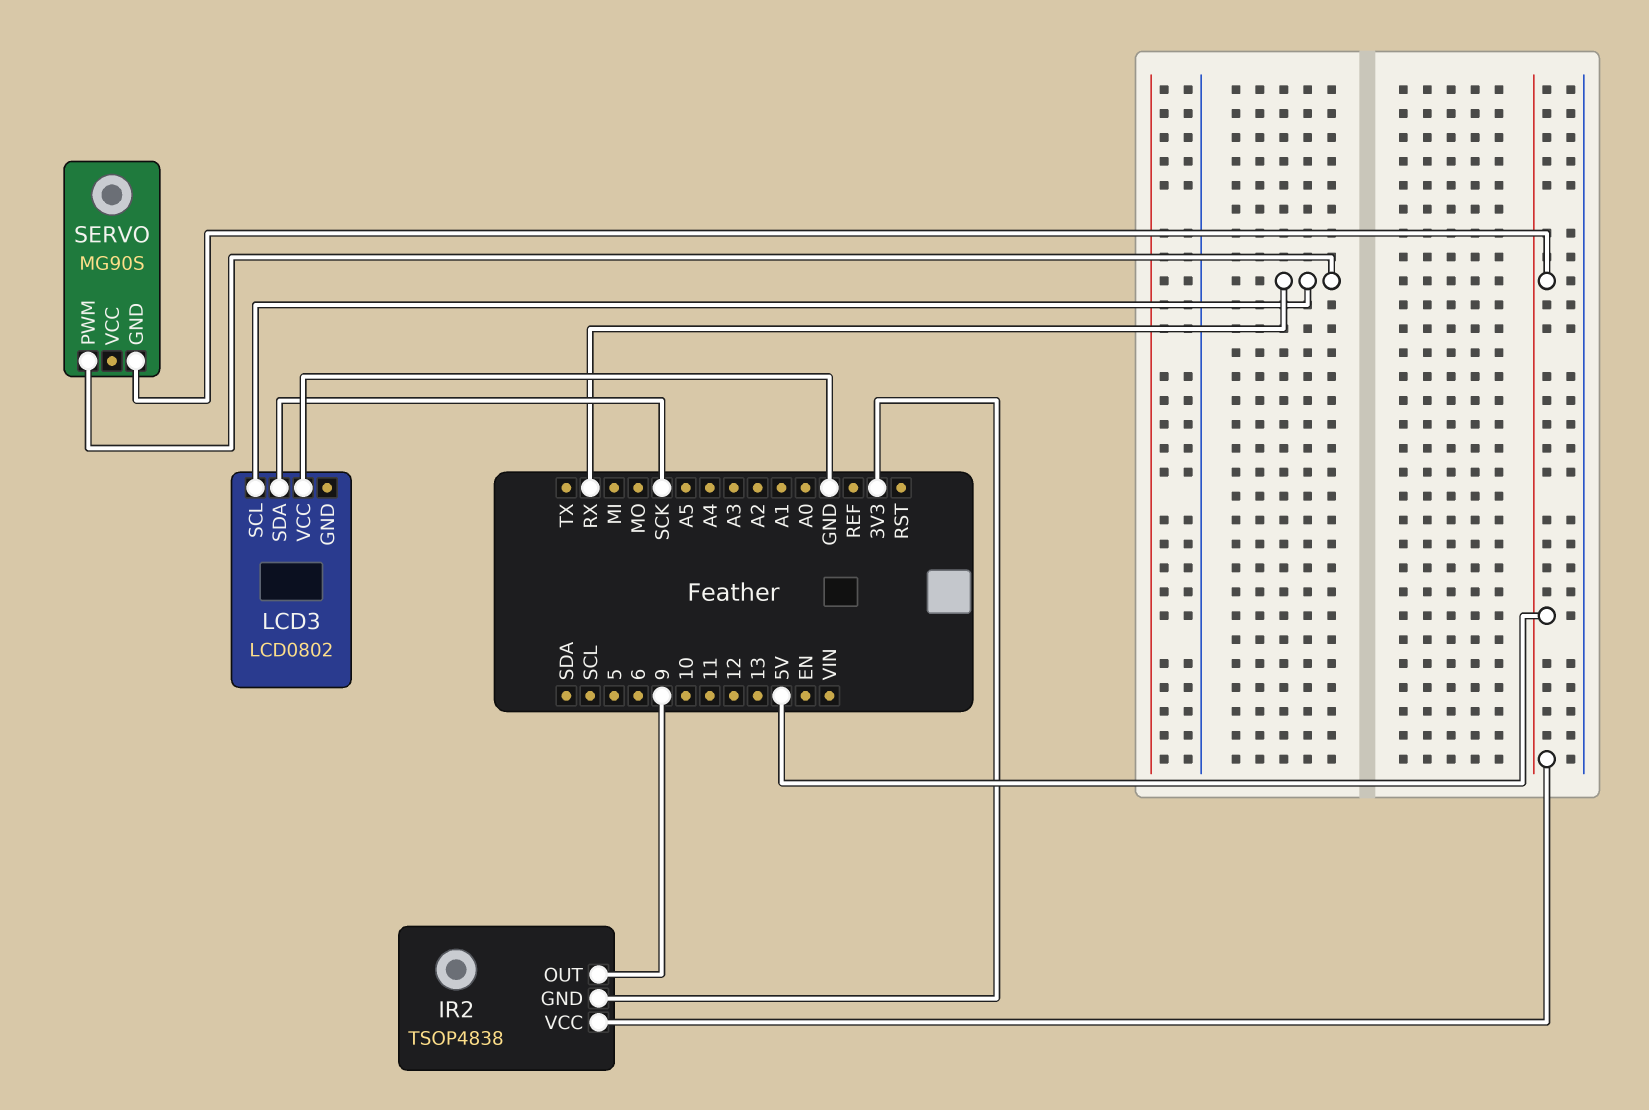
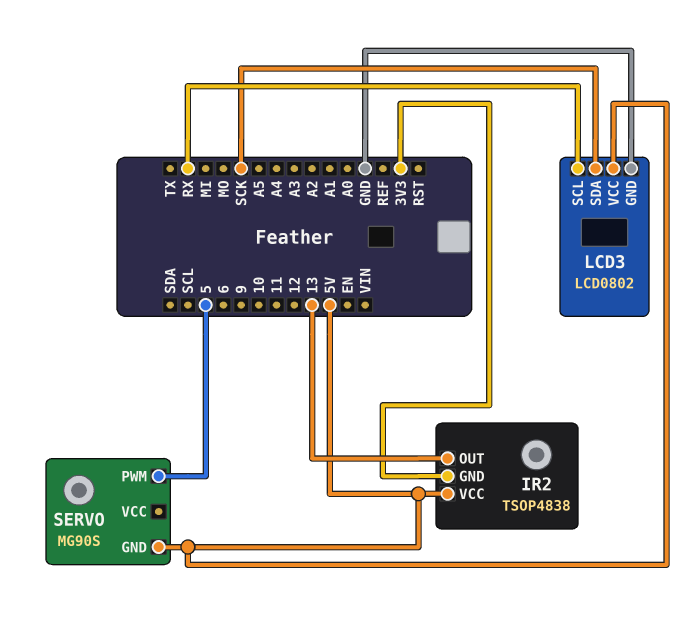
IR2 pin OUT: 9 -> 13
LCD3 pin GND: none -> GND
LCD3 pin VCC: GND -> 5V
SERVO pin PWM: RX -> 5

